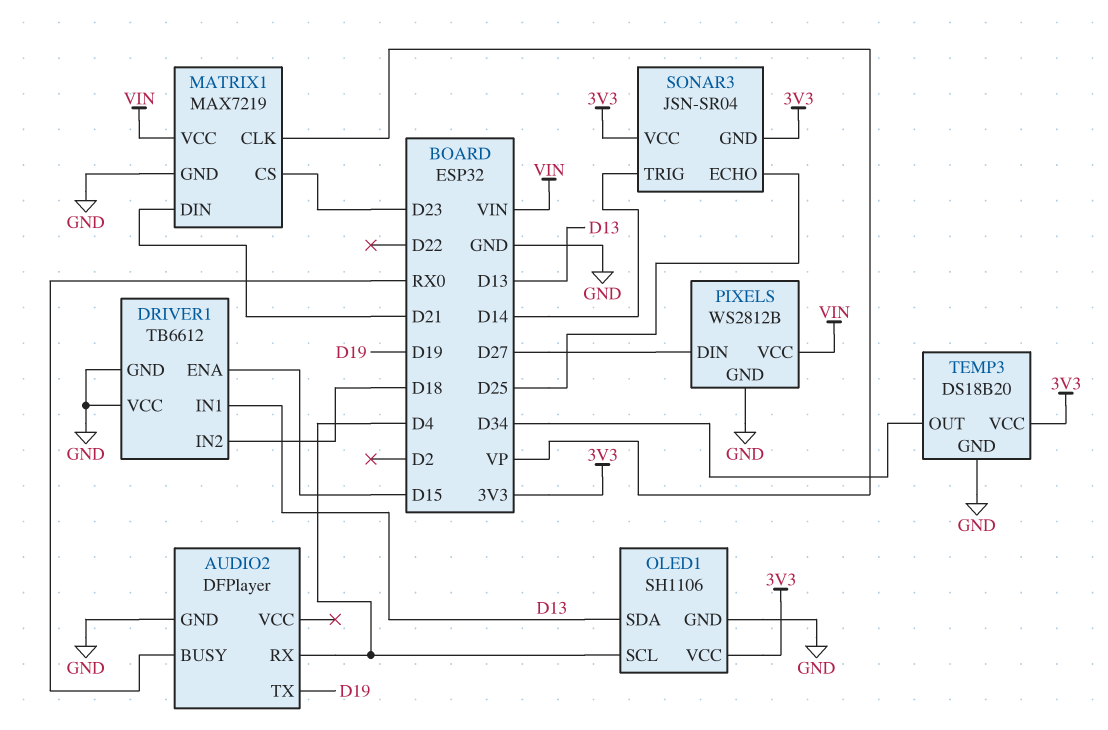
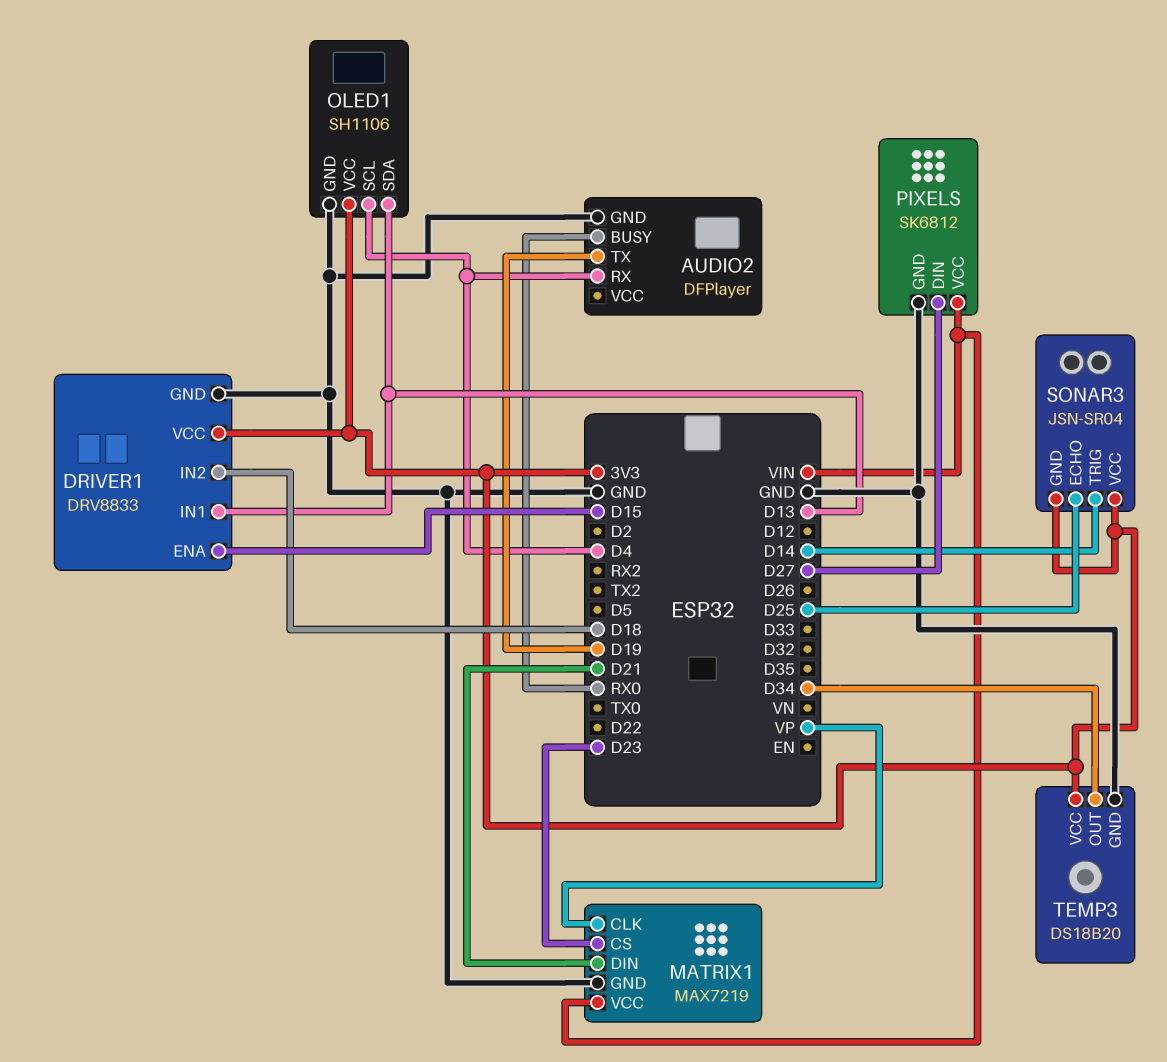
DRIVER1: TB6612 -> DRV8833
DRIVER1 pin VCC: GND -> 3V3
PIXELS: WS2812B -> SK6812

